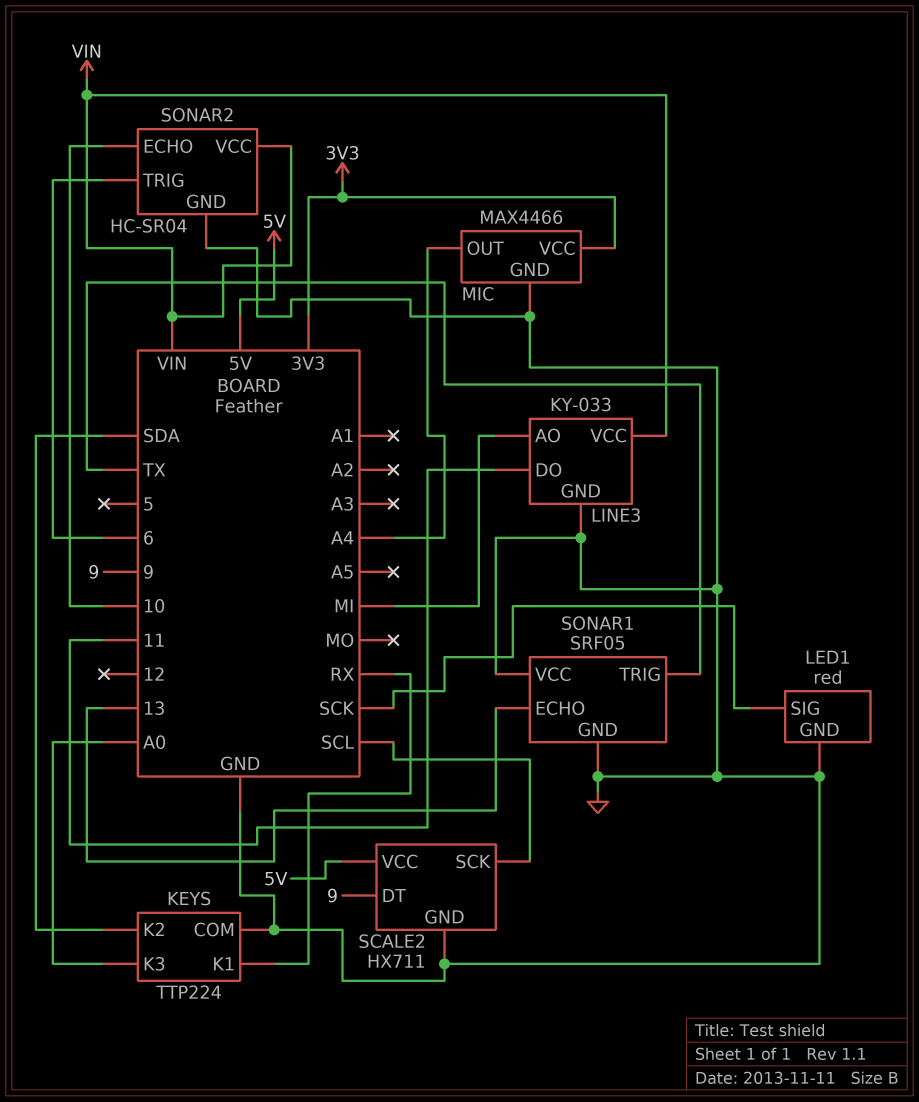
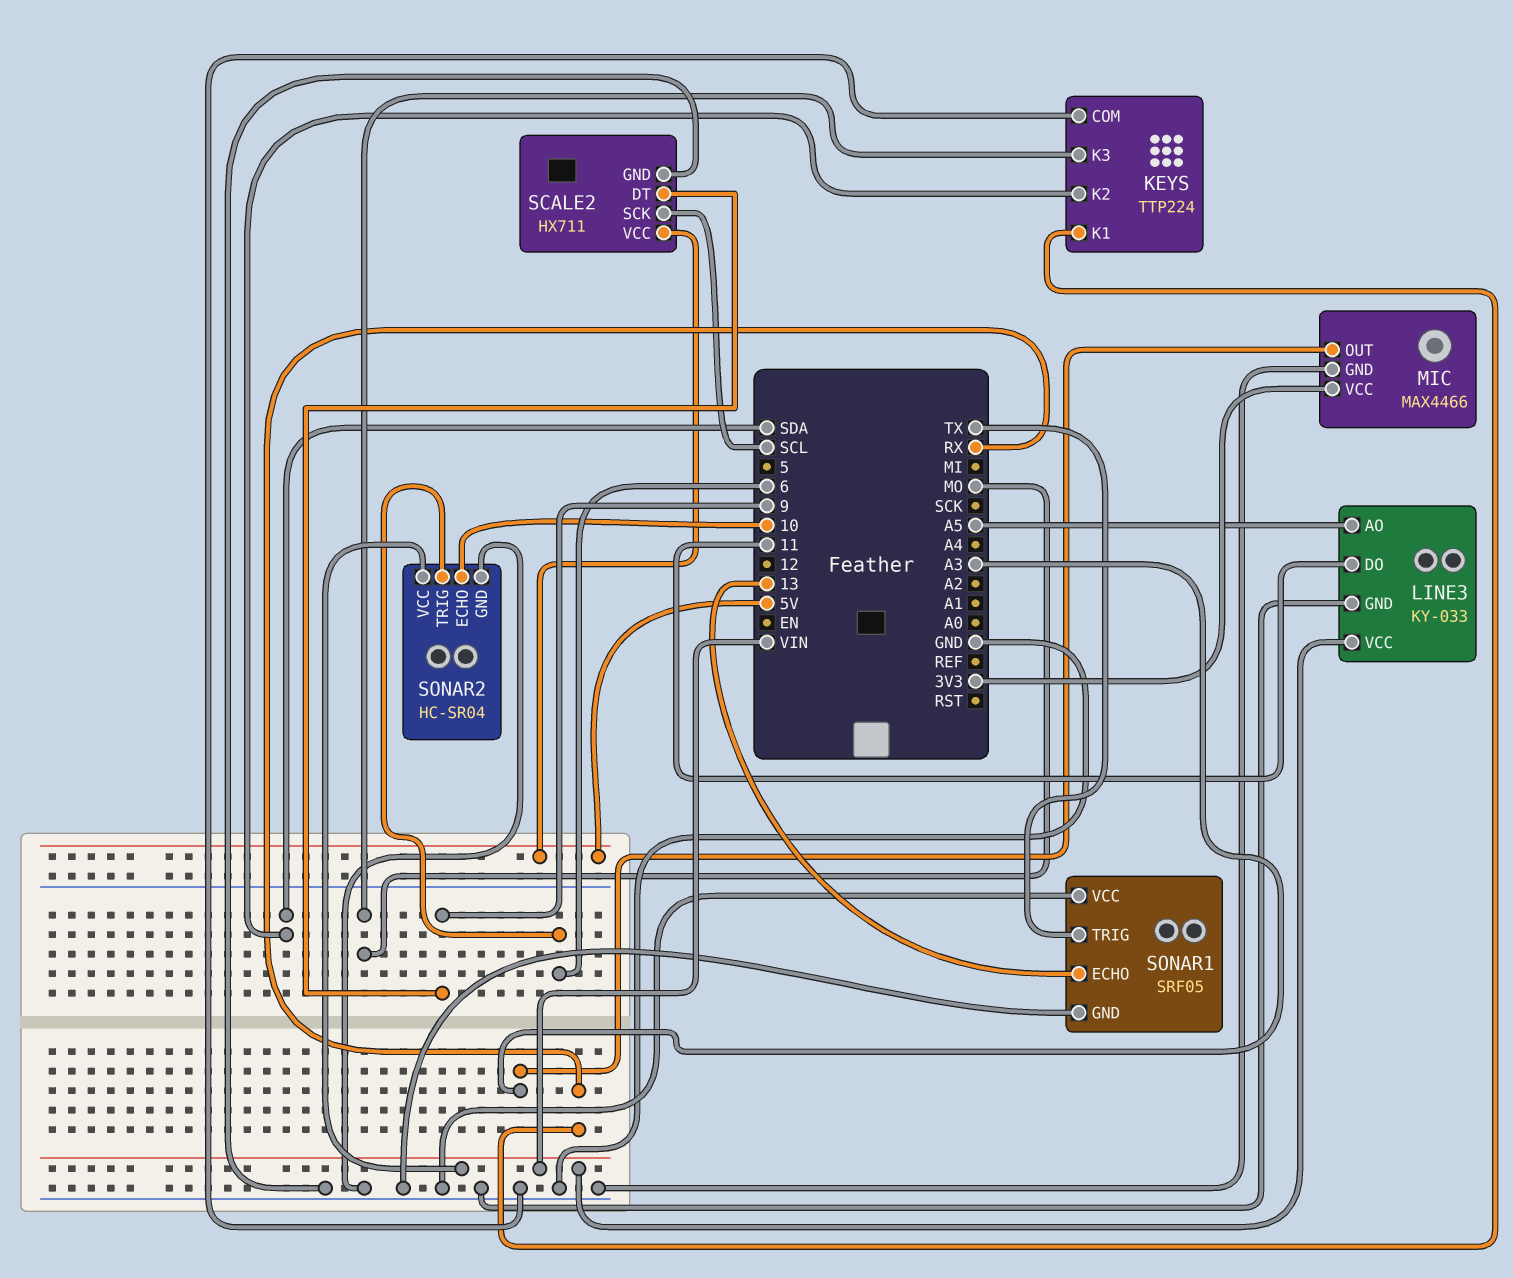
KEYS pin K3: A0 -> MO
LED1: red -> none
LED1 pin GND: GND -> none
LED1 pin SIG: SCK -> none
LINE3 pin AO: MI -> A5
MIC pin OUT: A4 -> A3

